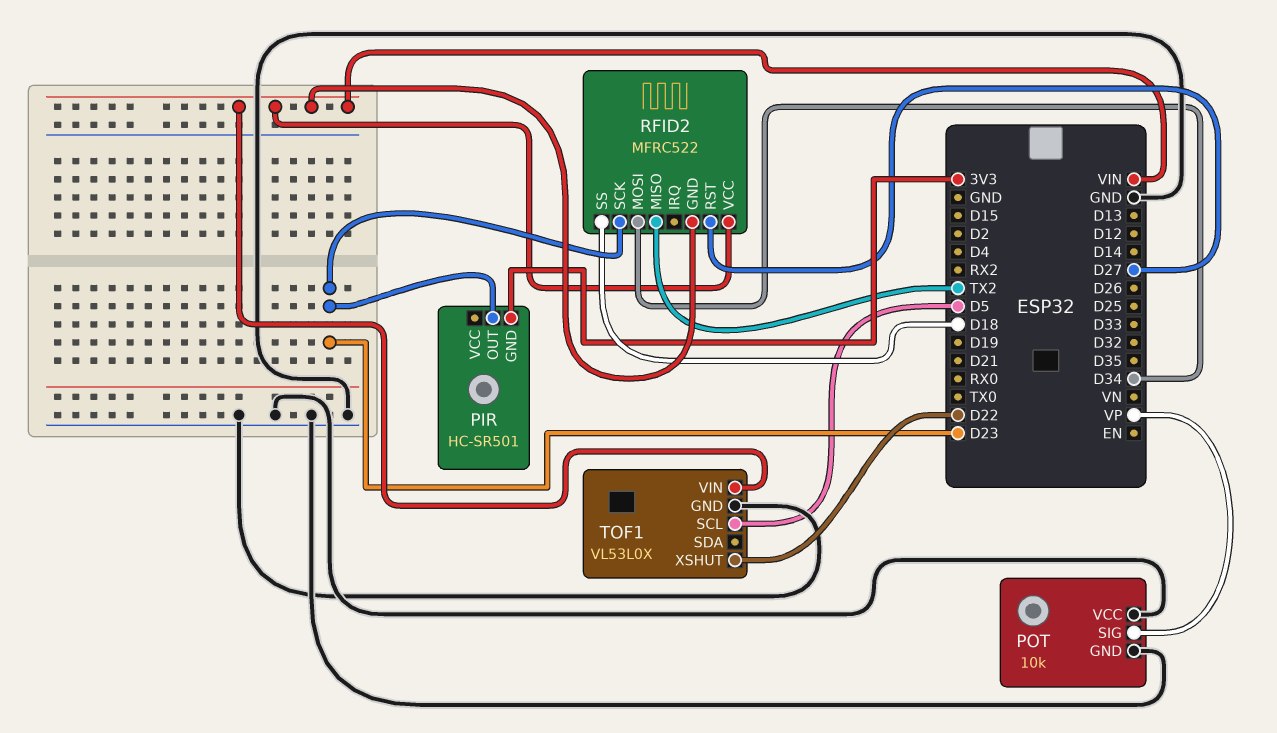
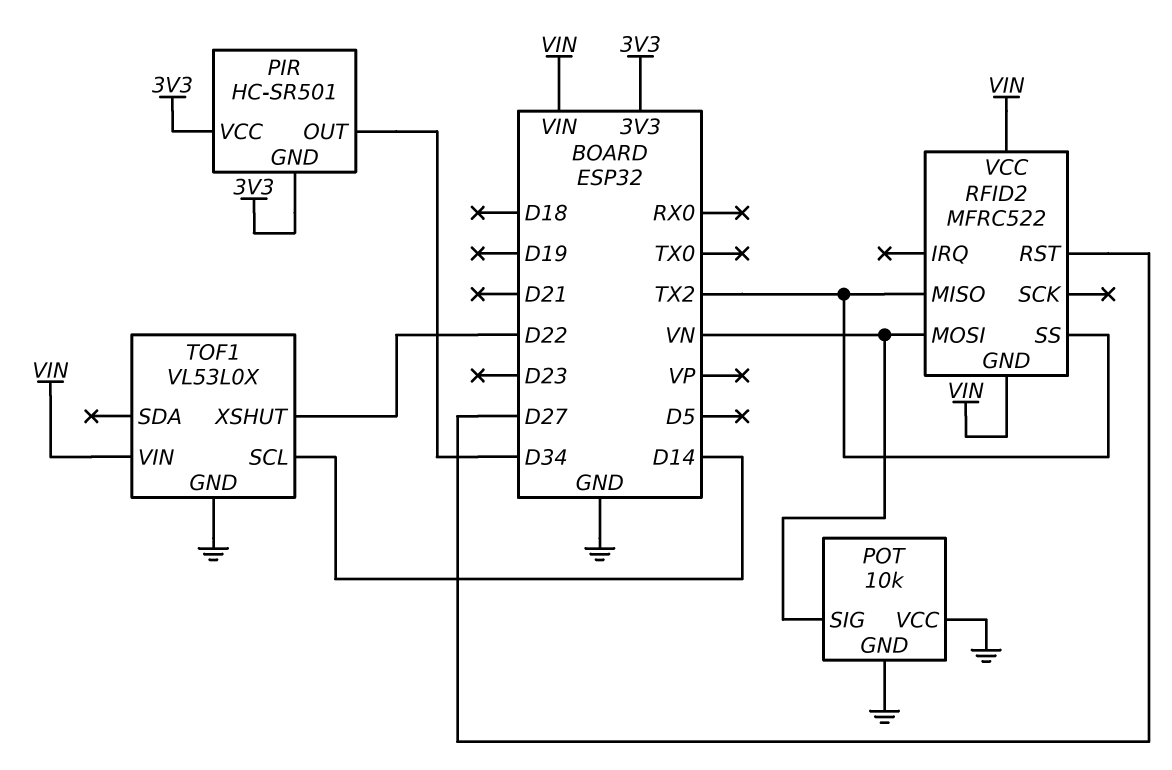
PIR pin OUT: D23 -> D34
PIR pin VCC: none -> 3V3
POT pin SIG: VP -> VN
RFID2 pin MOSI: D34 -> VN
RFID2 pin SCK: D23 -> none
RFID2 pin SS: D18 -> TX2
TOF1 pin SCL: D5 -> D14

